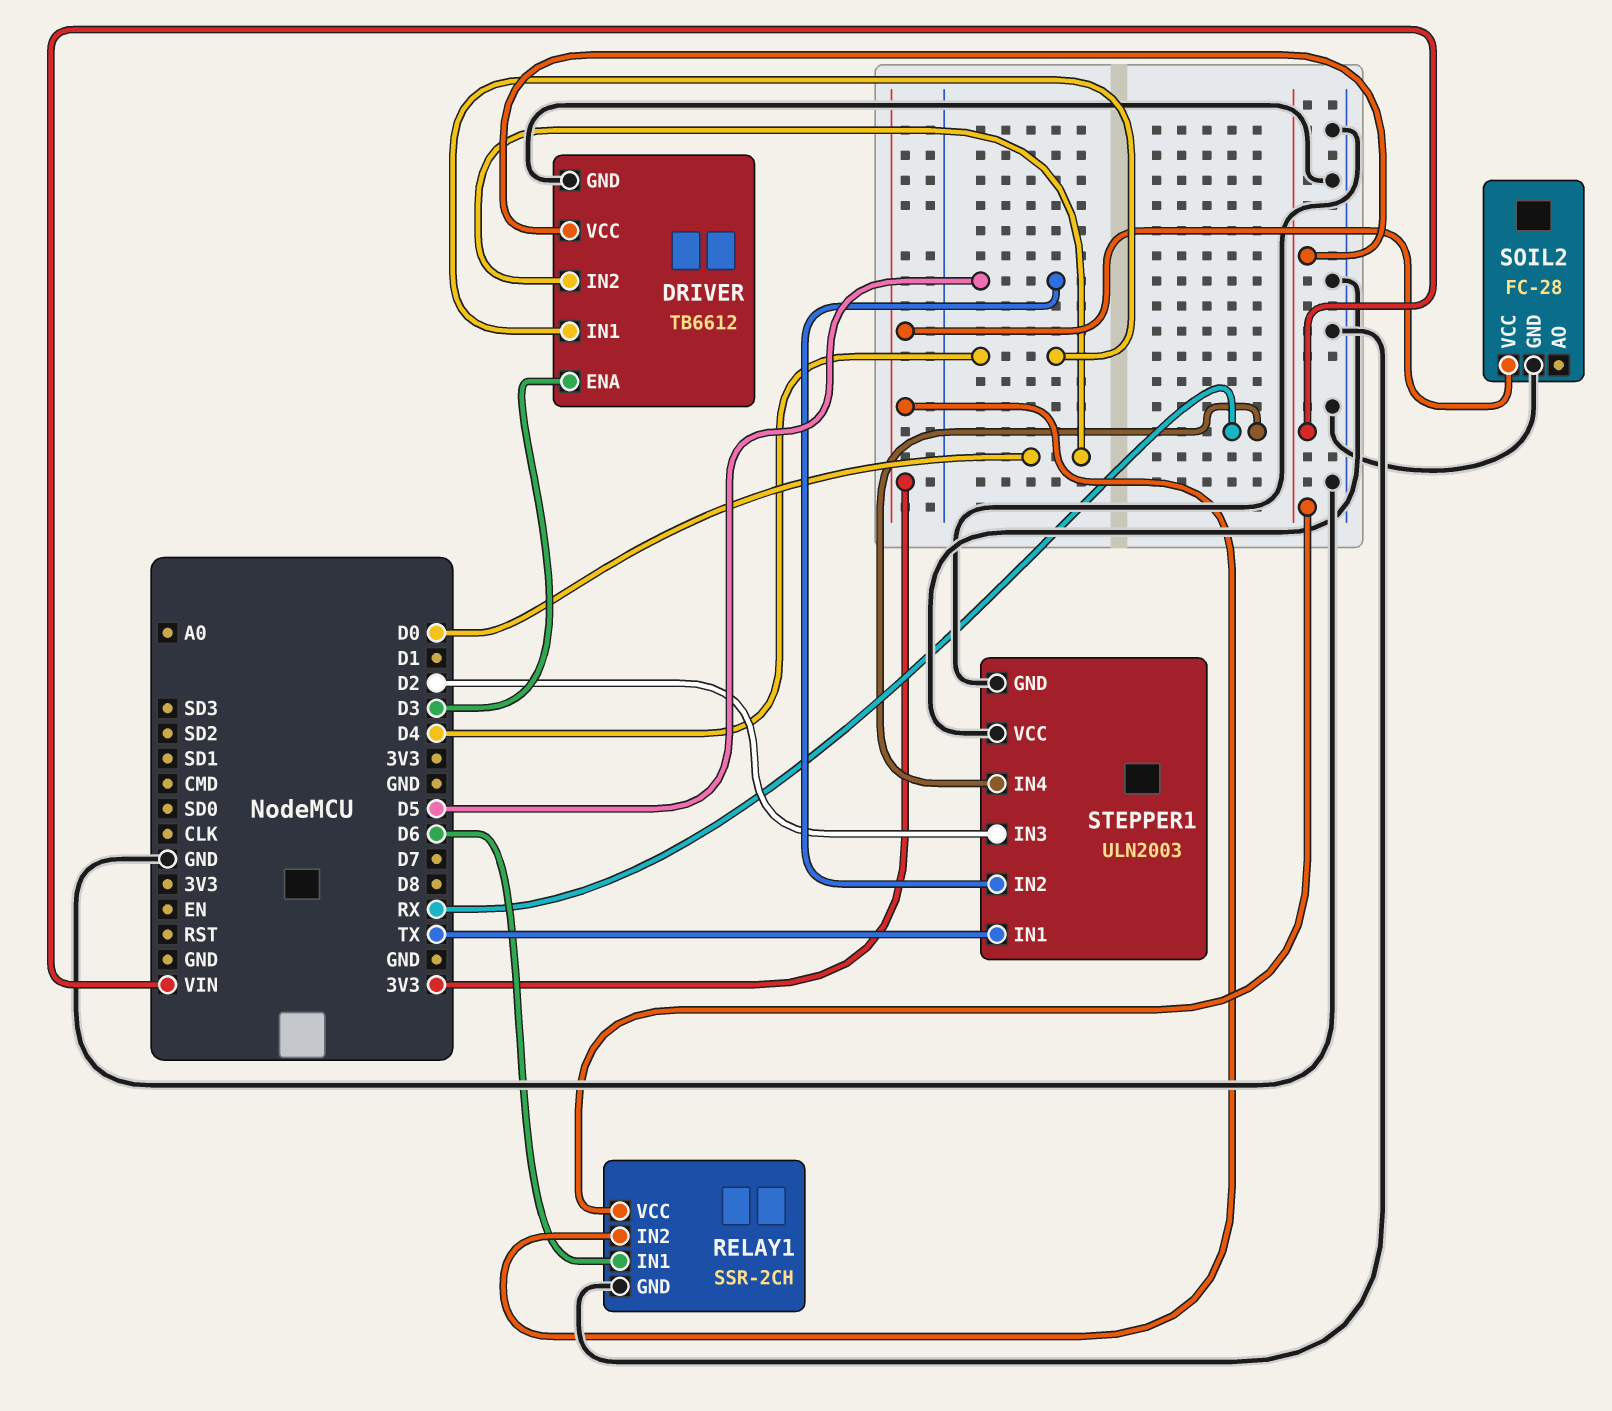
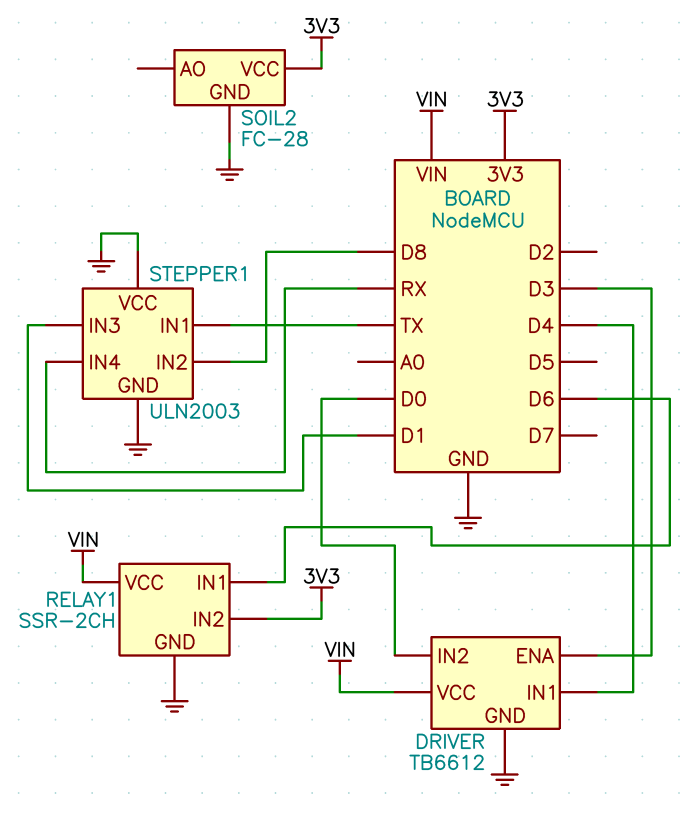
STEPPER1 pin IN2: D5 -> D8
STEPPER1 pin IN3: D2 -> D1

